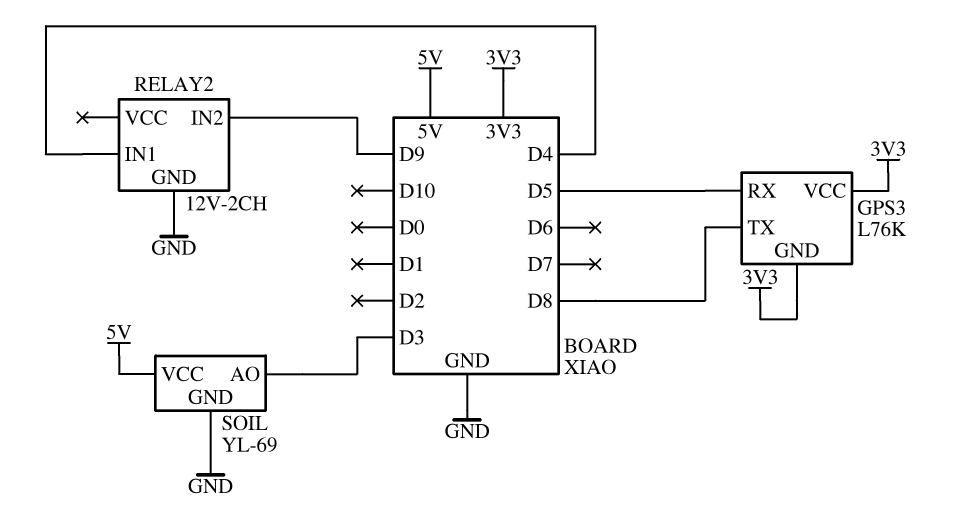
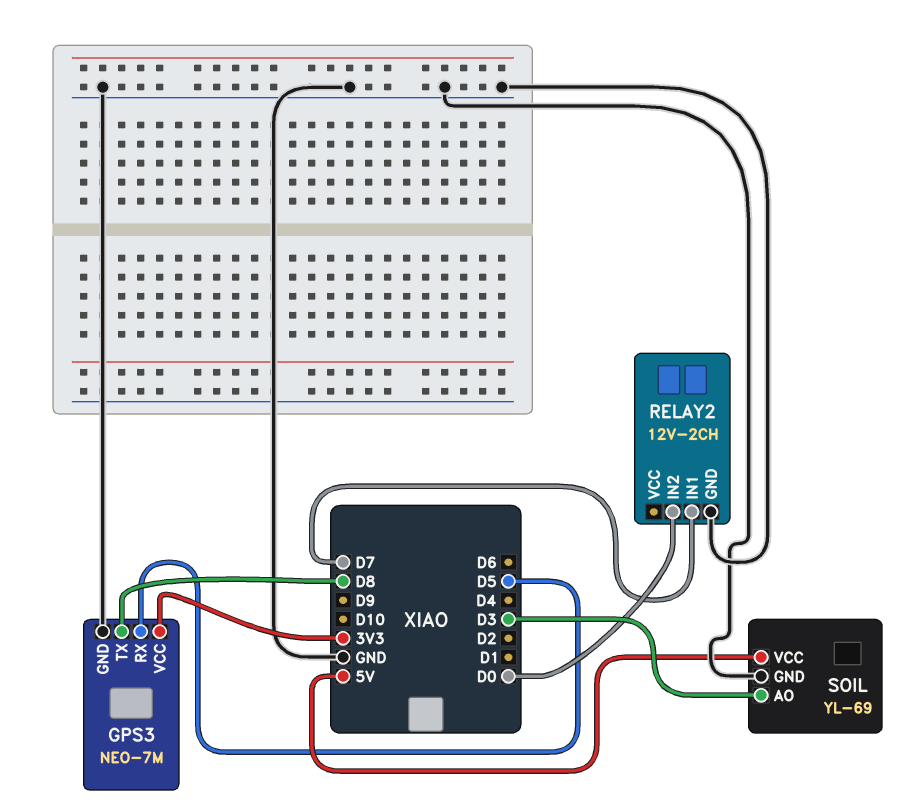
GPS3: L76K -> NEO-7M
GPS3 pin GND: 3V3 -> GND
RELAY2 pin IN1: D4 -> D7
RELAY2 pin IN2: D9 -> D0

